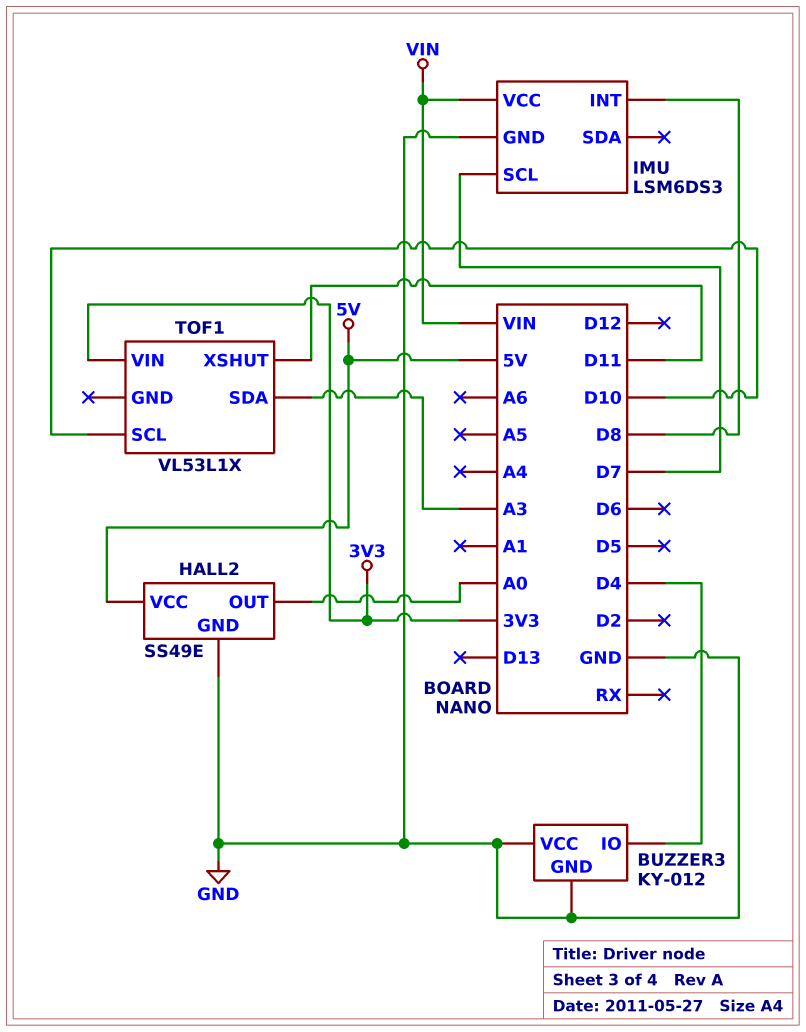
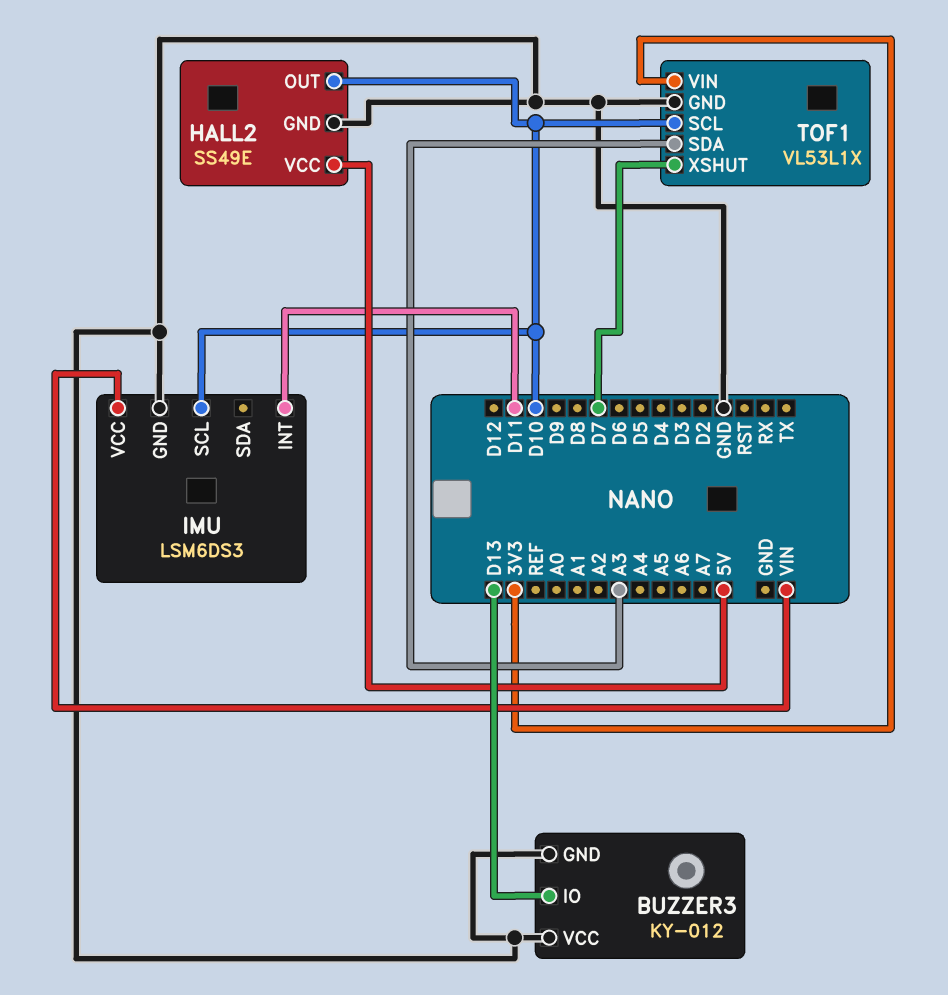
BUZZER3 pin IO: D4 -> D13
HALL2 pin OUT: A0 -> D10
IMU pin INT: D8 -> D11
IMU pin SCL: D7 -> D10
TOF1 pin GND: none -> GND
TOF1 pin XSHUT: D11 -> D7

